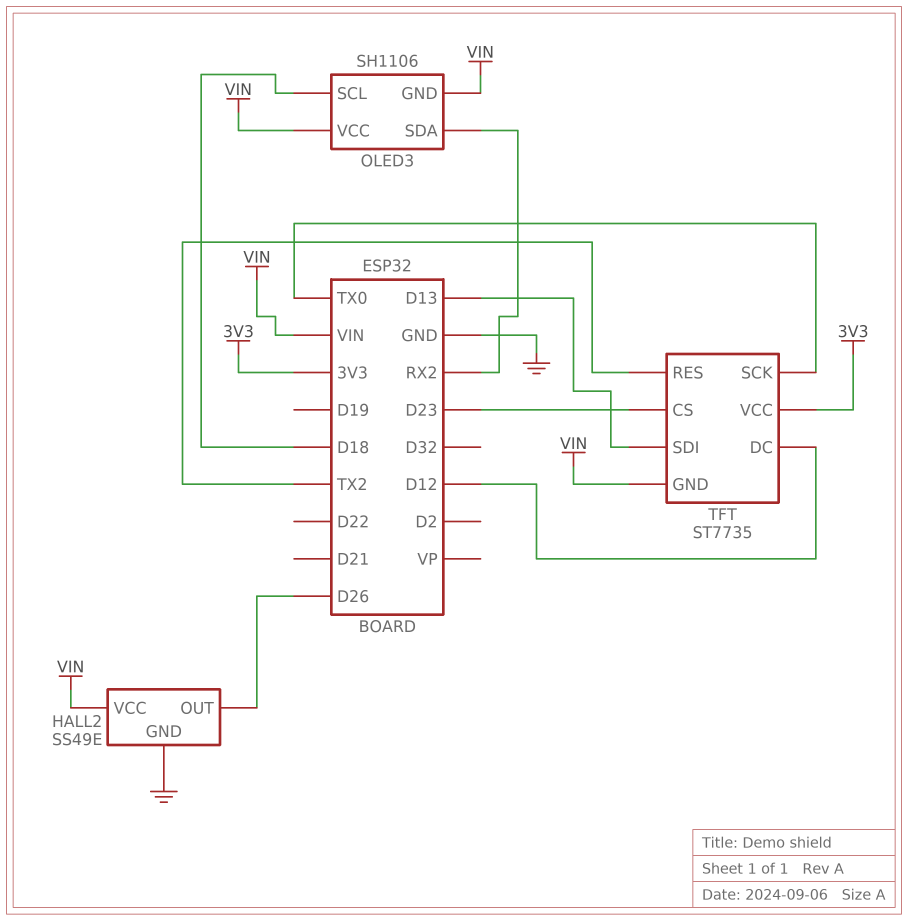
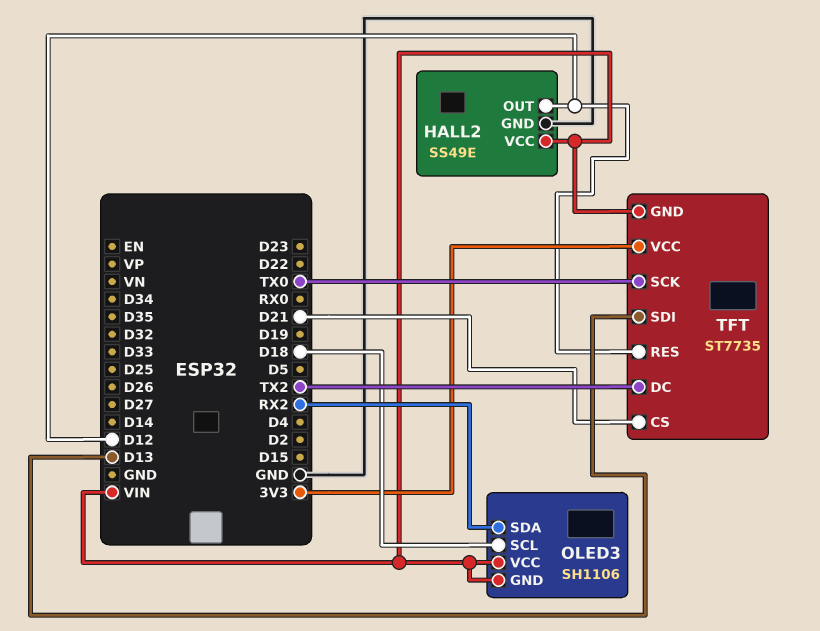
HALL2 pin OUT: D26 -> D12
TFT pin CS: D23 -> D21
TFT pin DC: D12 -> TX2
TFT pin RES: TX2 -> D12

